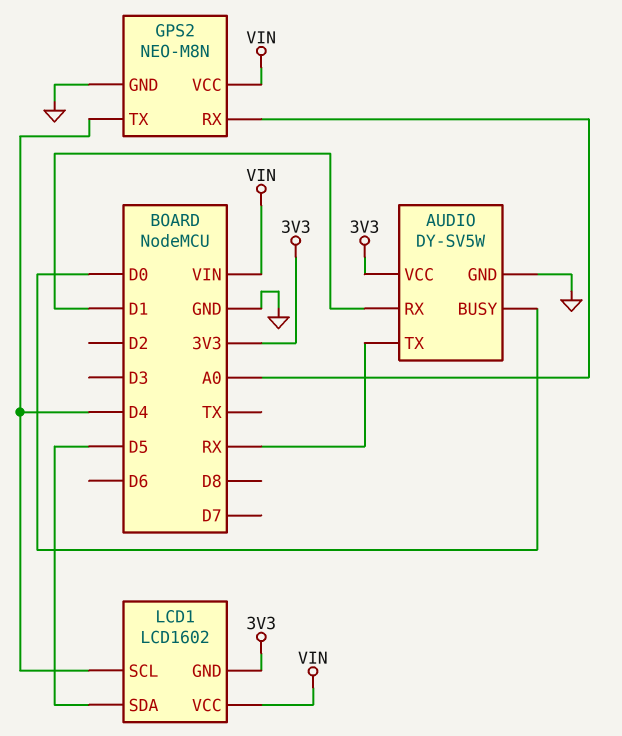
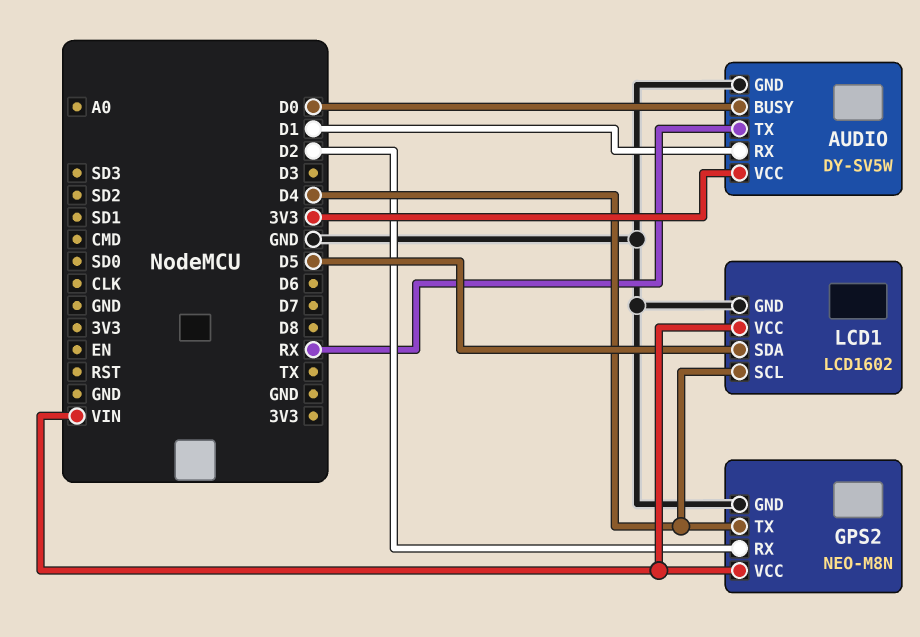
GPS2 pin RX: A0 -> D2
LCD1 pin GND: 3V3 -> GND

